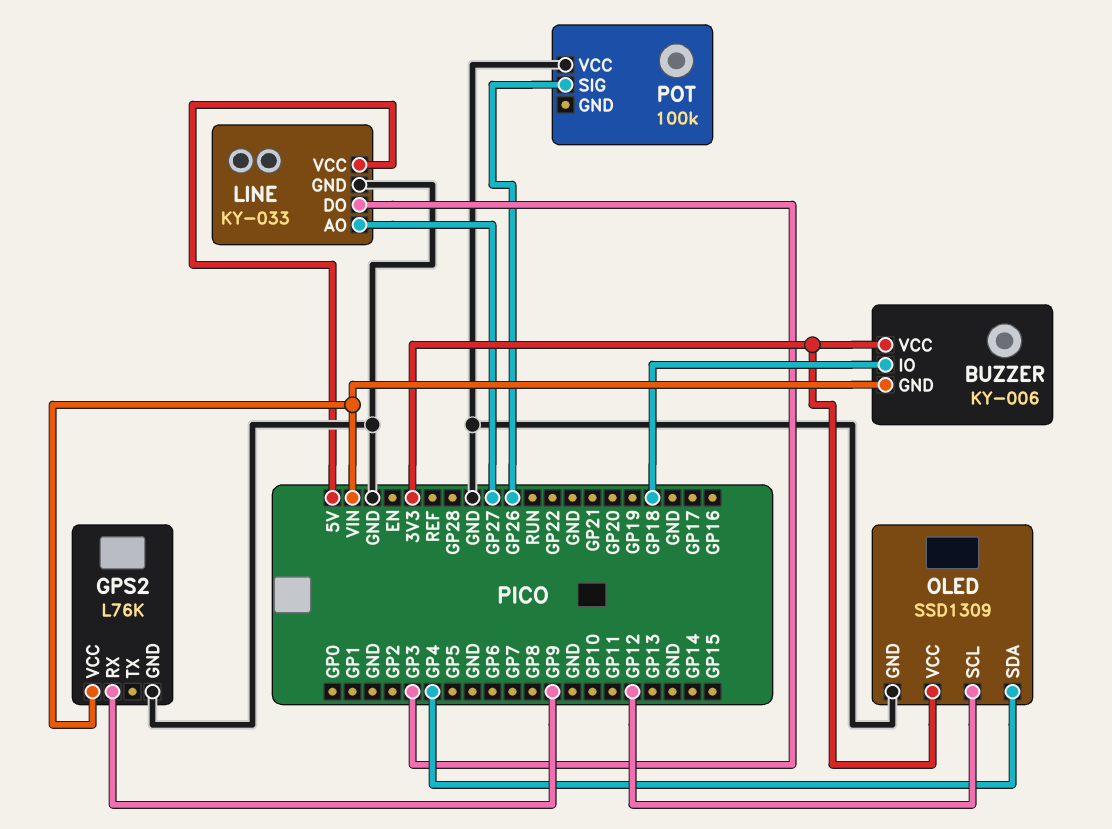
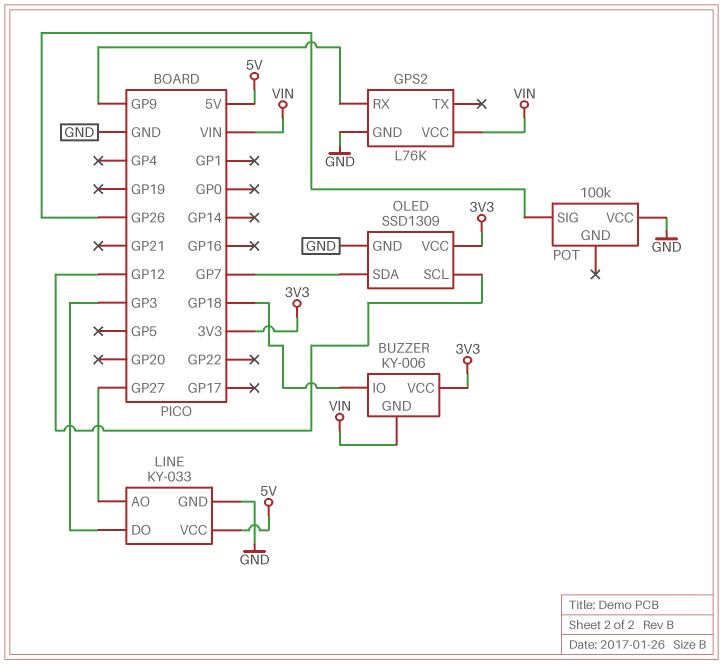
OLED pin SDA: GP4 -> GP7

